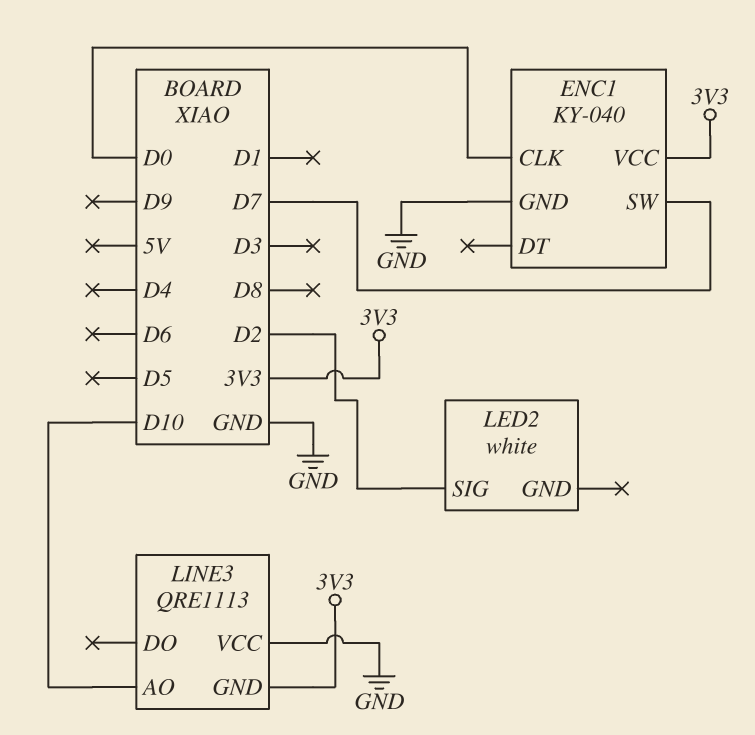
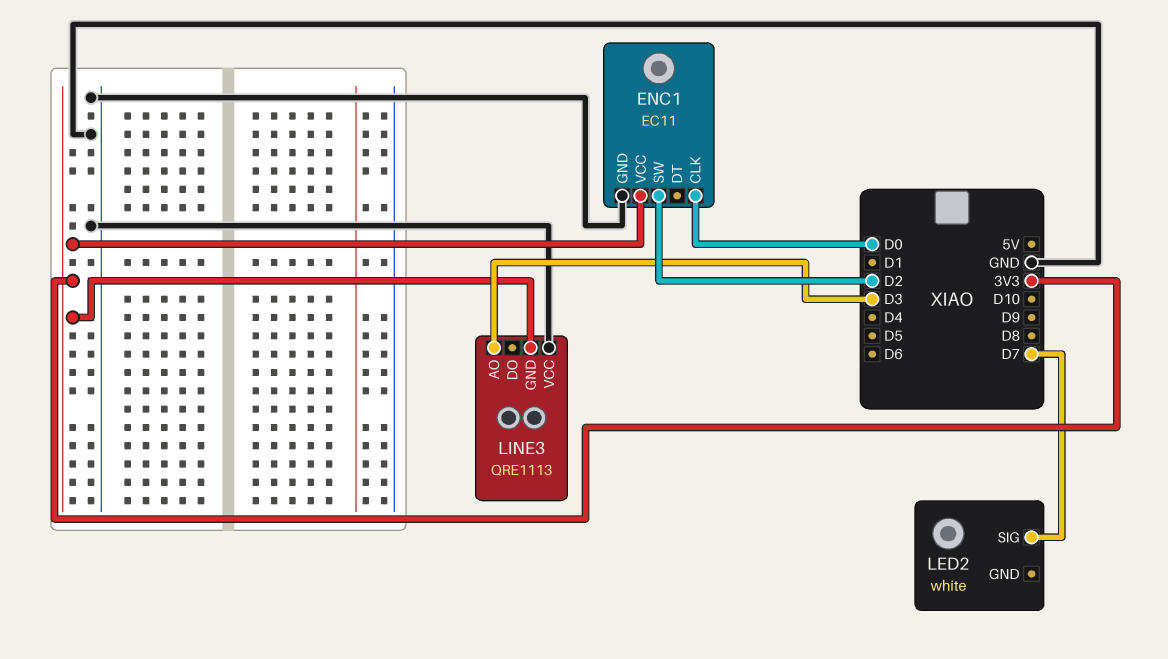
ENC1: KY-040 -> EC11
ENC1 pin SW: D7 -> D2
LED2 pin SIG: D2 -> D7
LINE3 pin AO: D10 -> D3

